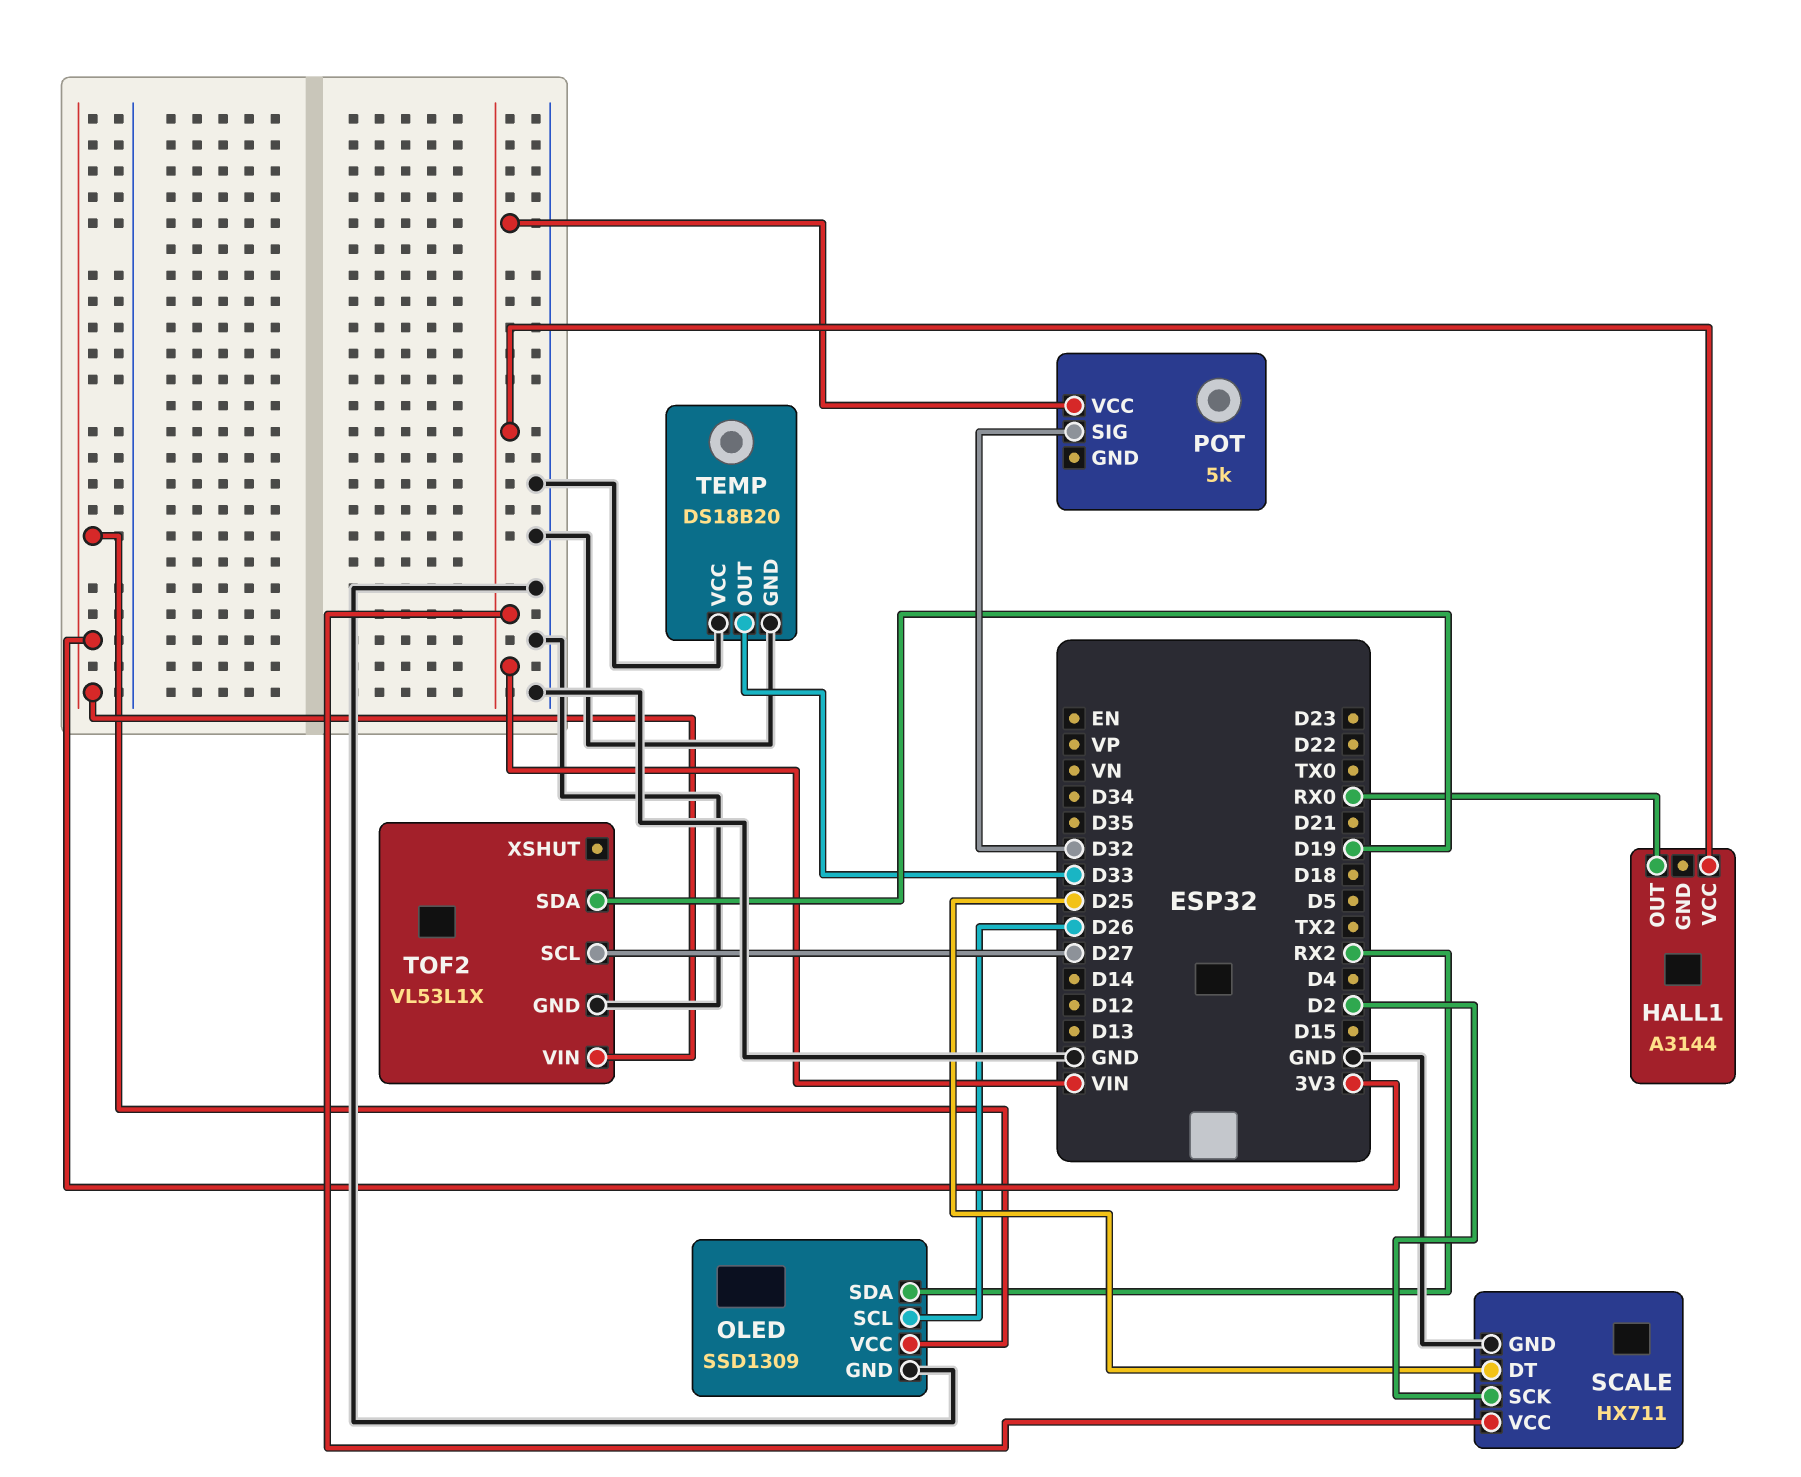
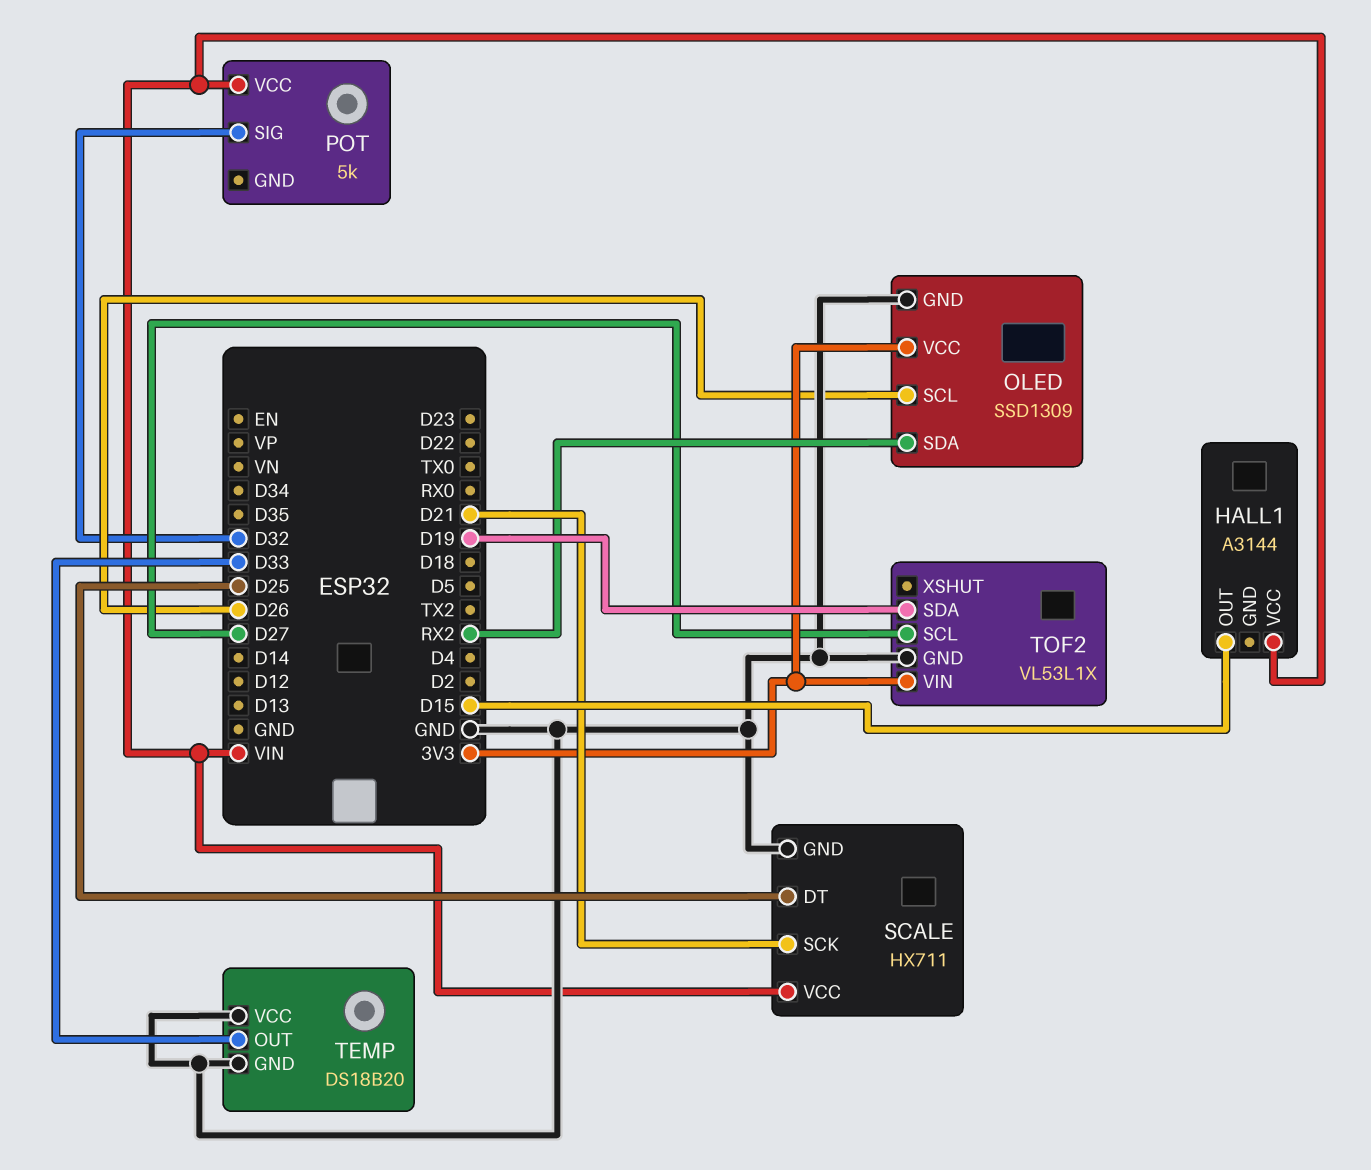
HALL1 pin OUT: RX0 -> D15
SCALE pin SCK: D2 -> D21

